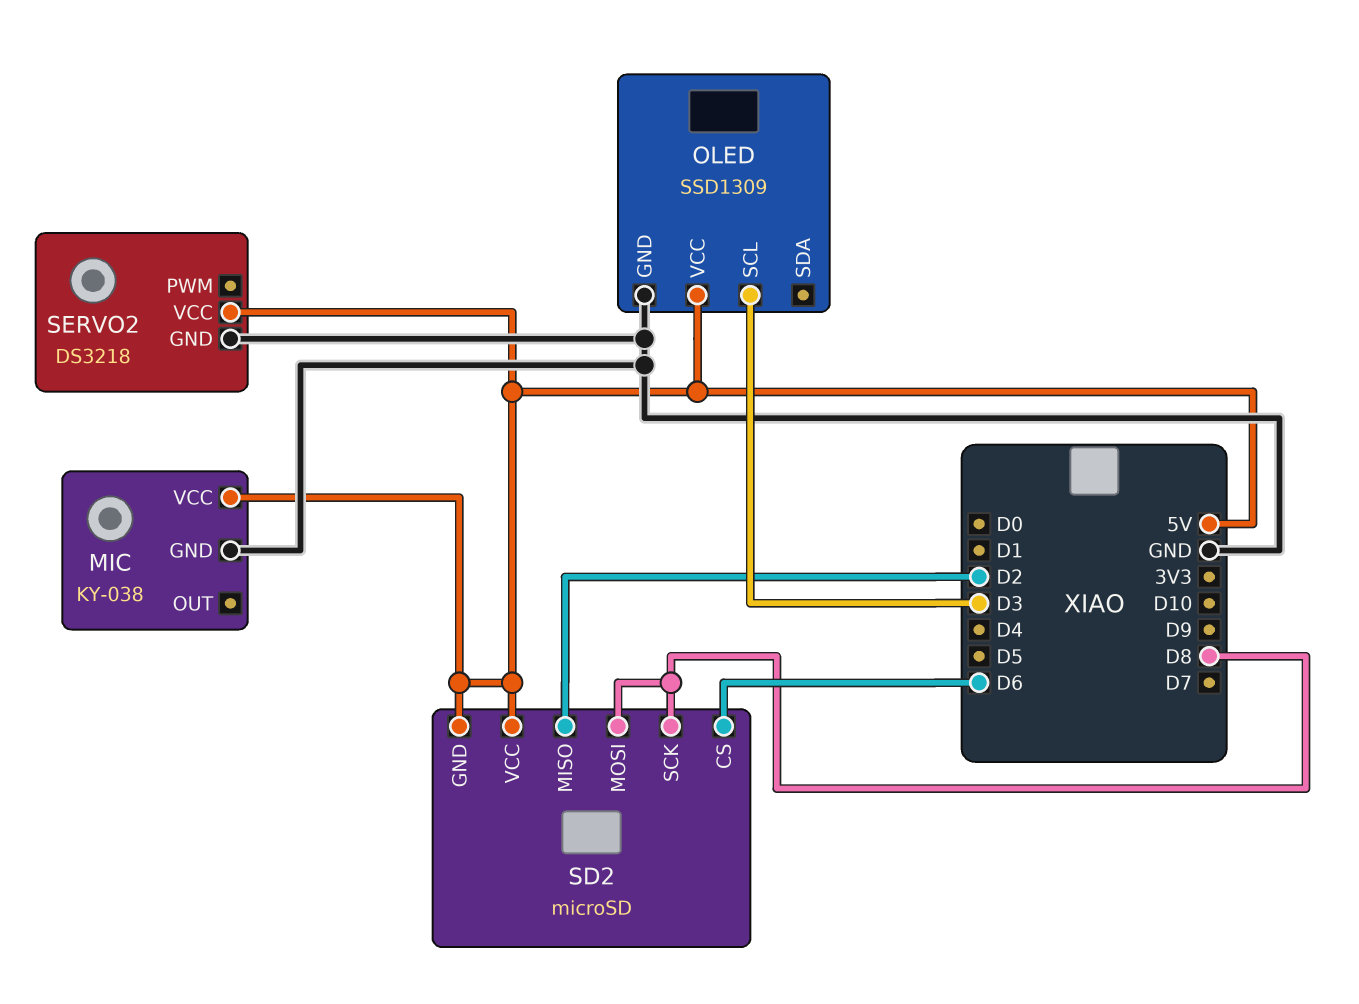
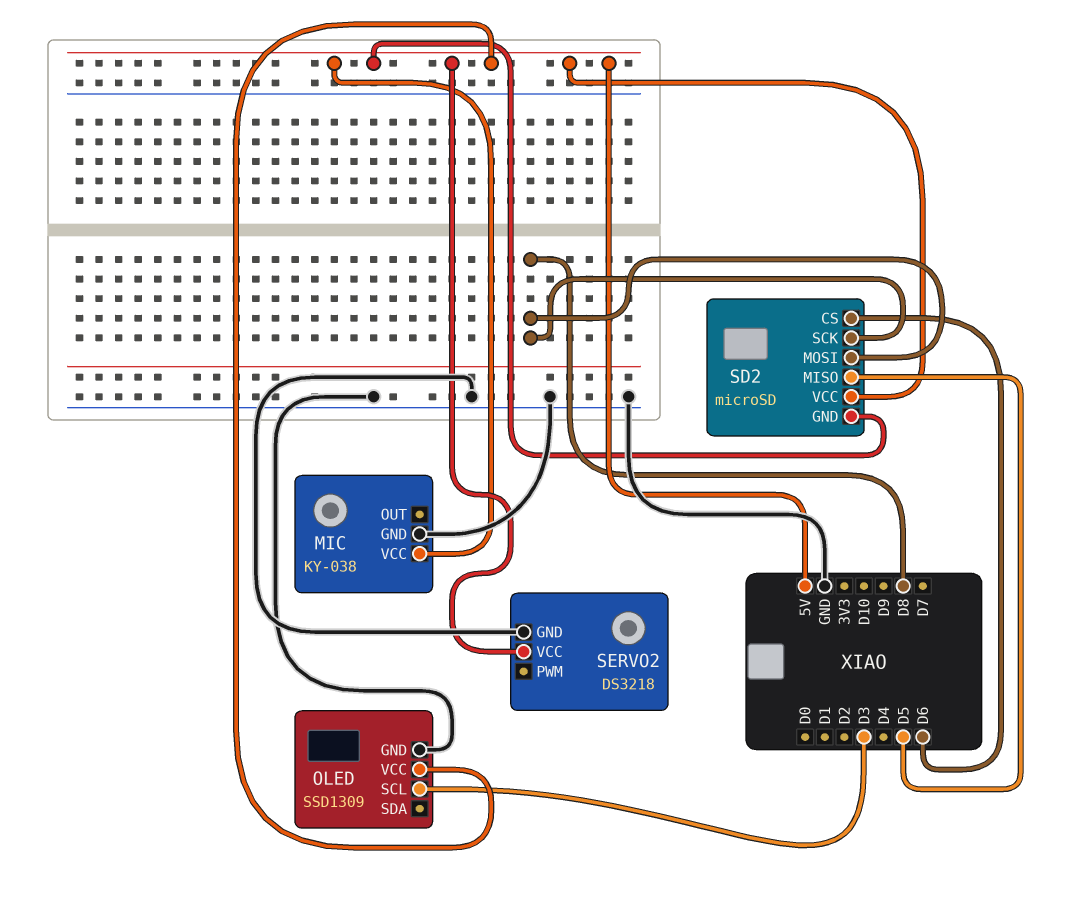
SD2 pin MISO: D2 -> D5

